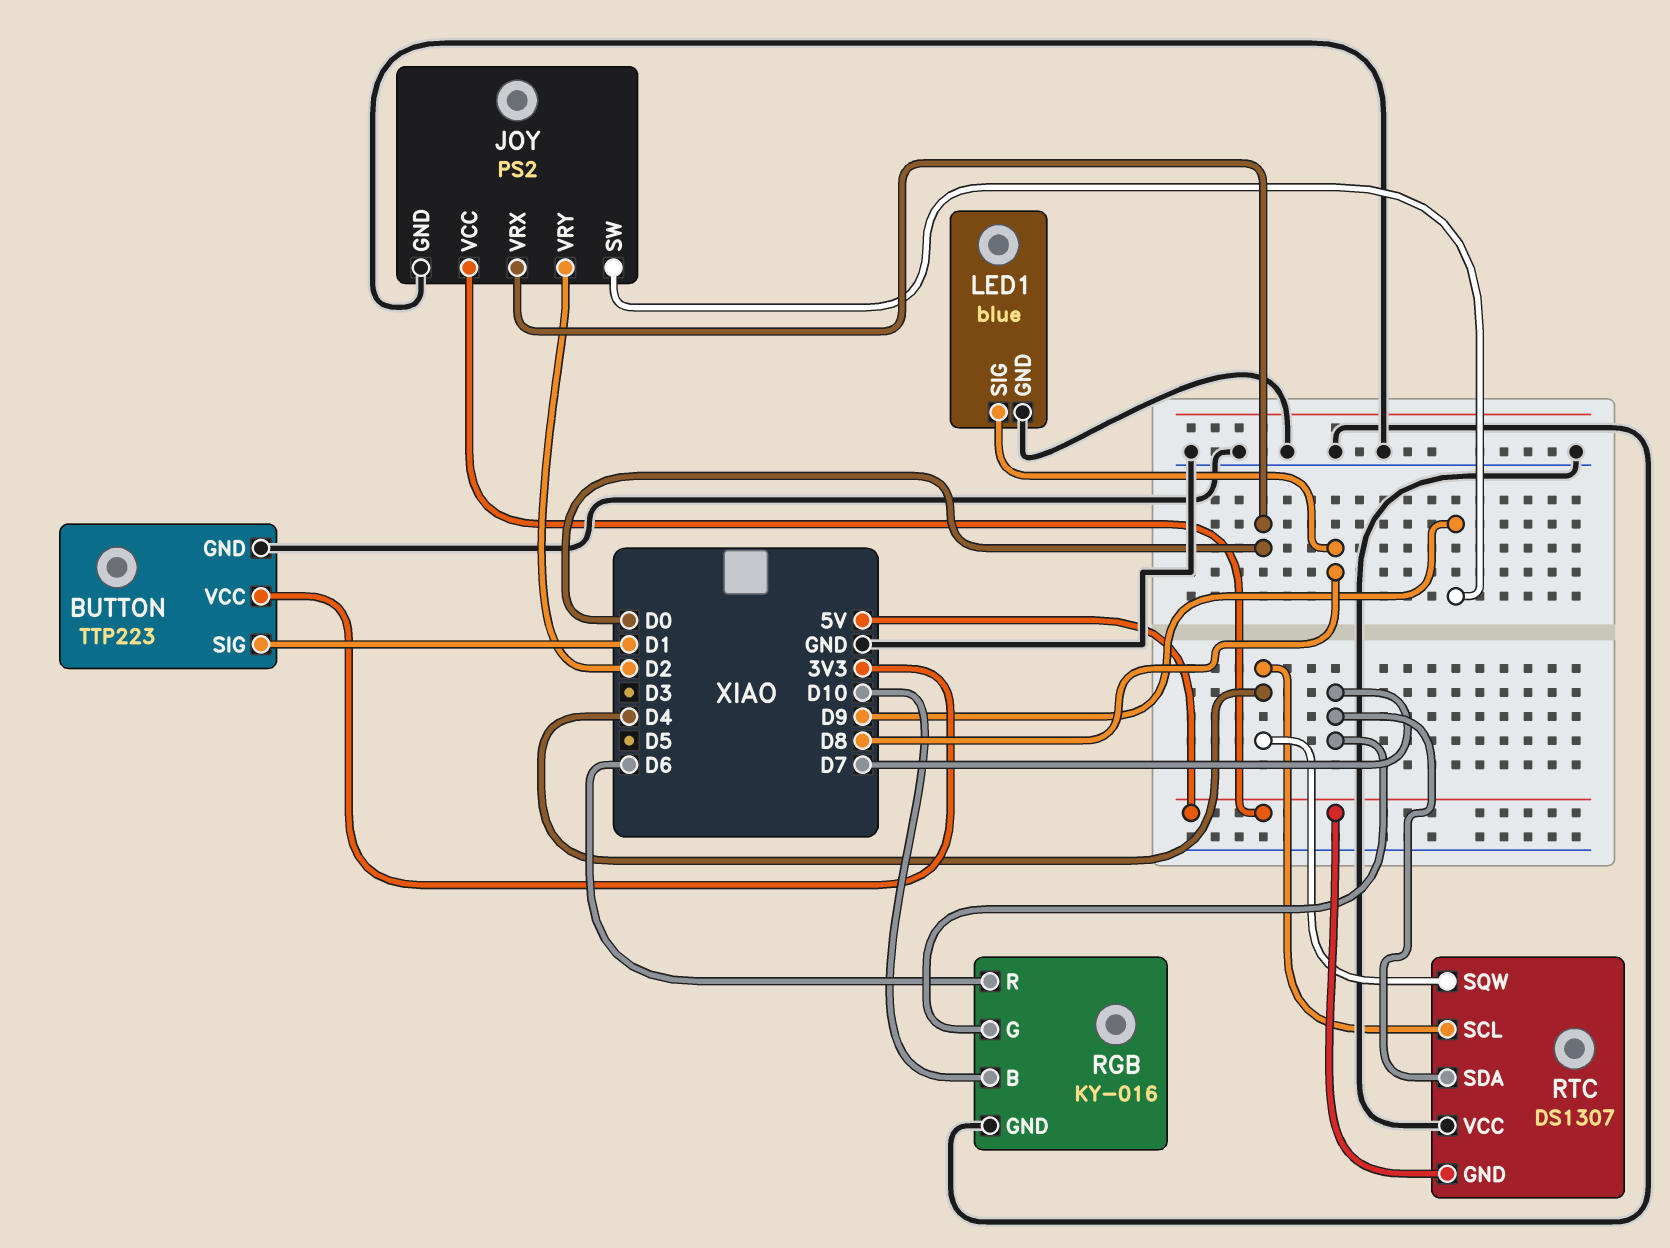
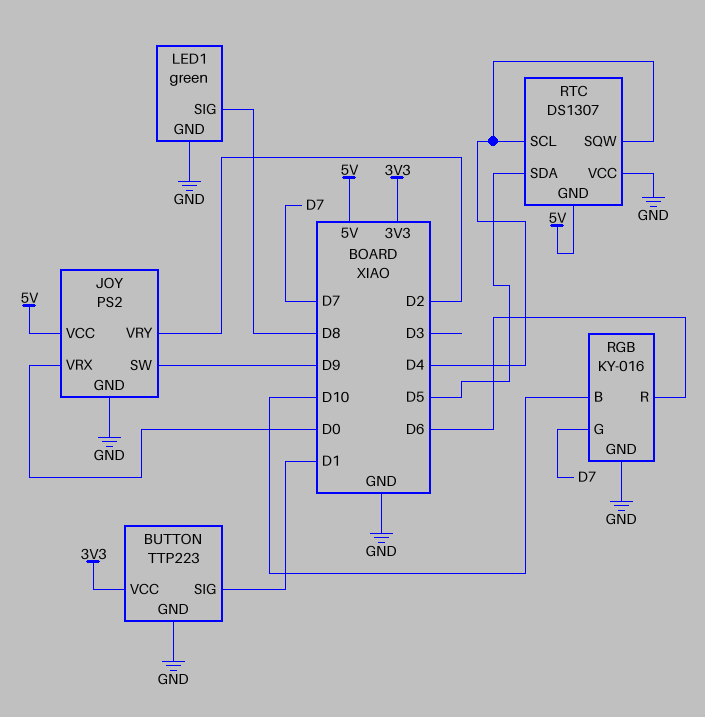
LED1: blue -> green
RTC pin SDA: D7 -> D5

